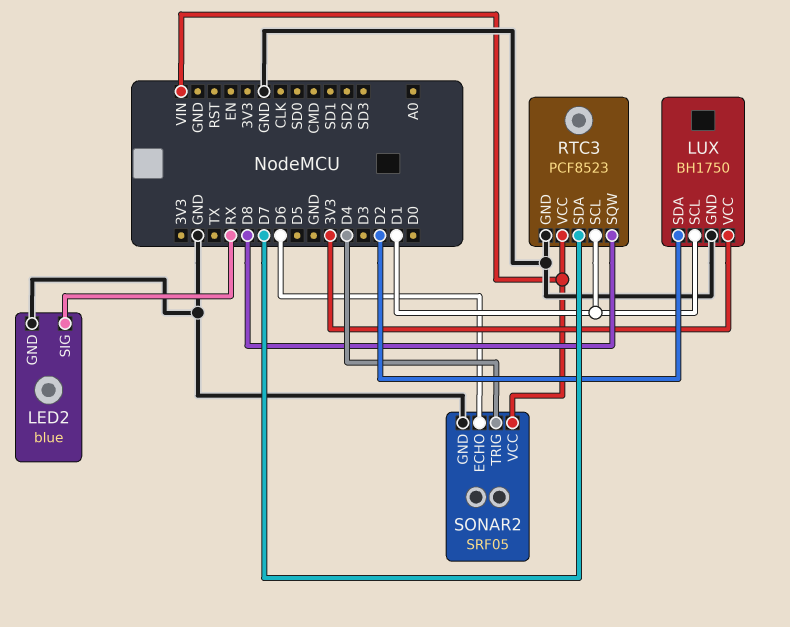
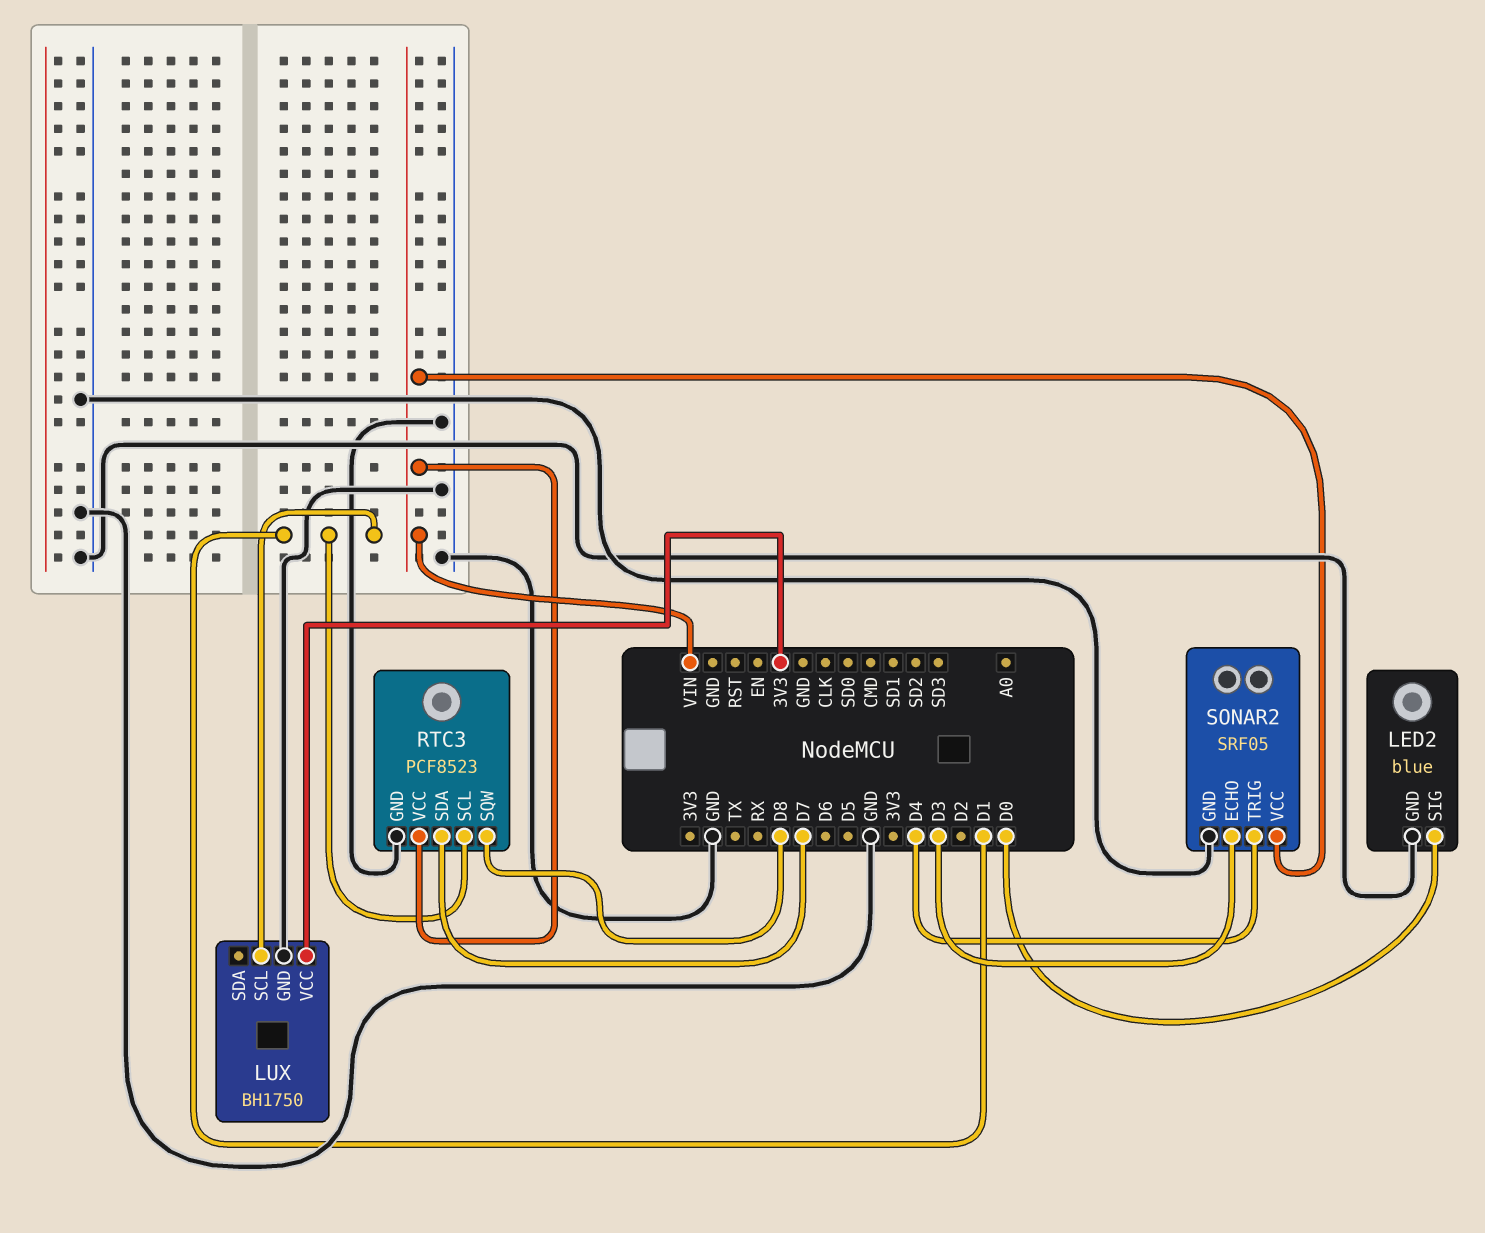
LED2 pin SIG: RX -> D0
LUX pin SDA: D2 -> none
SONAR2 pin ECHO: D6 -> D3

